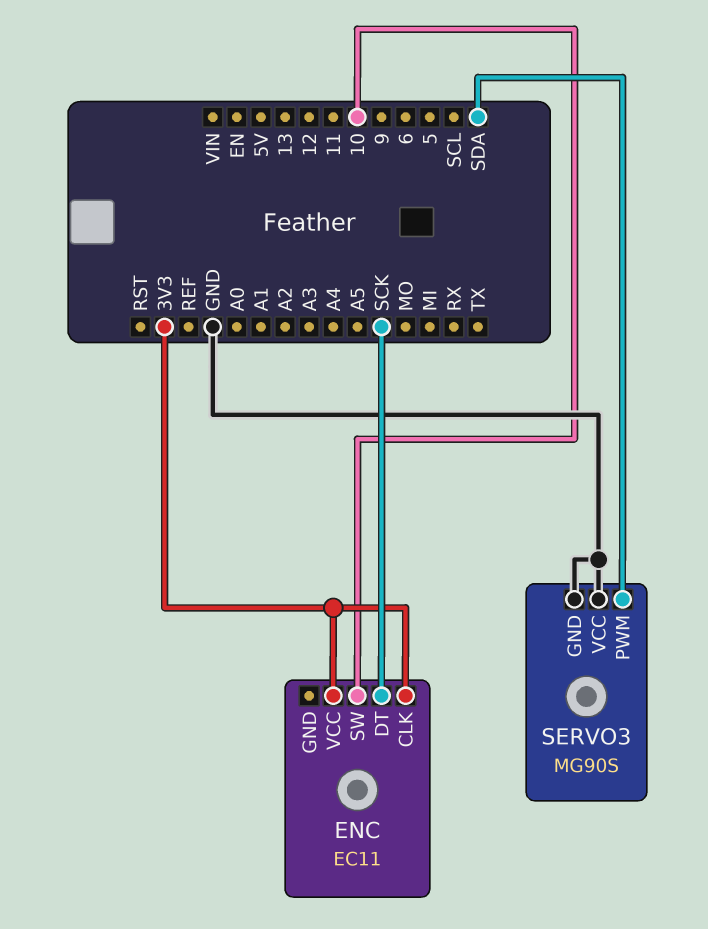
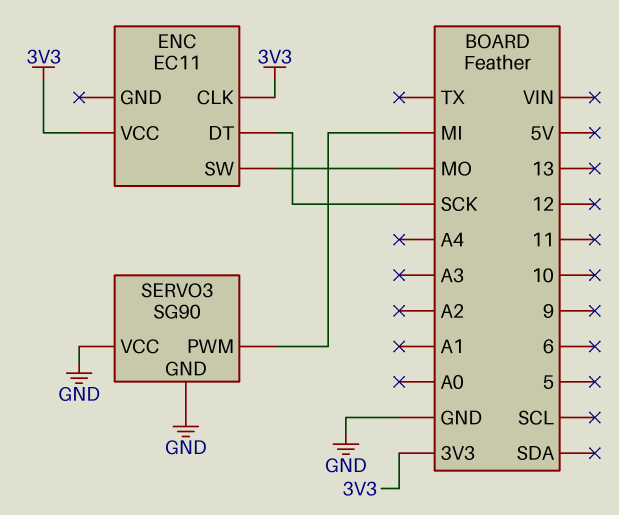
ENC pin SW: 10 -> MO
SERVO3: MG90S -> SG90
SERVO3 pin PWM: SDA -> MI

